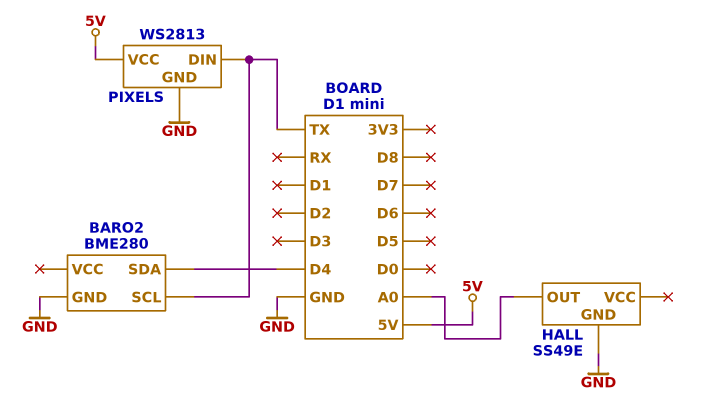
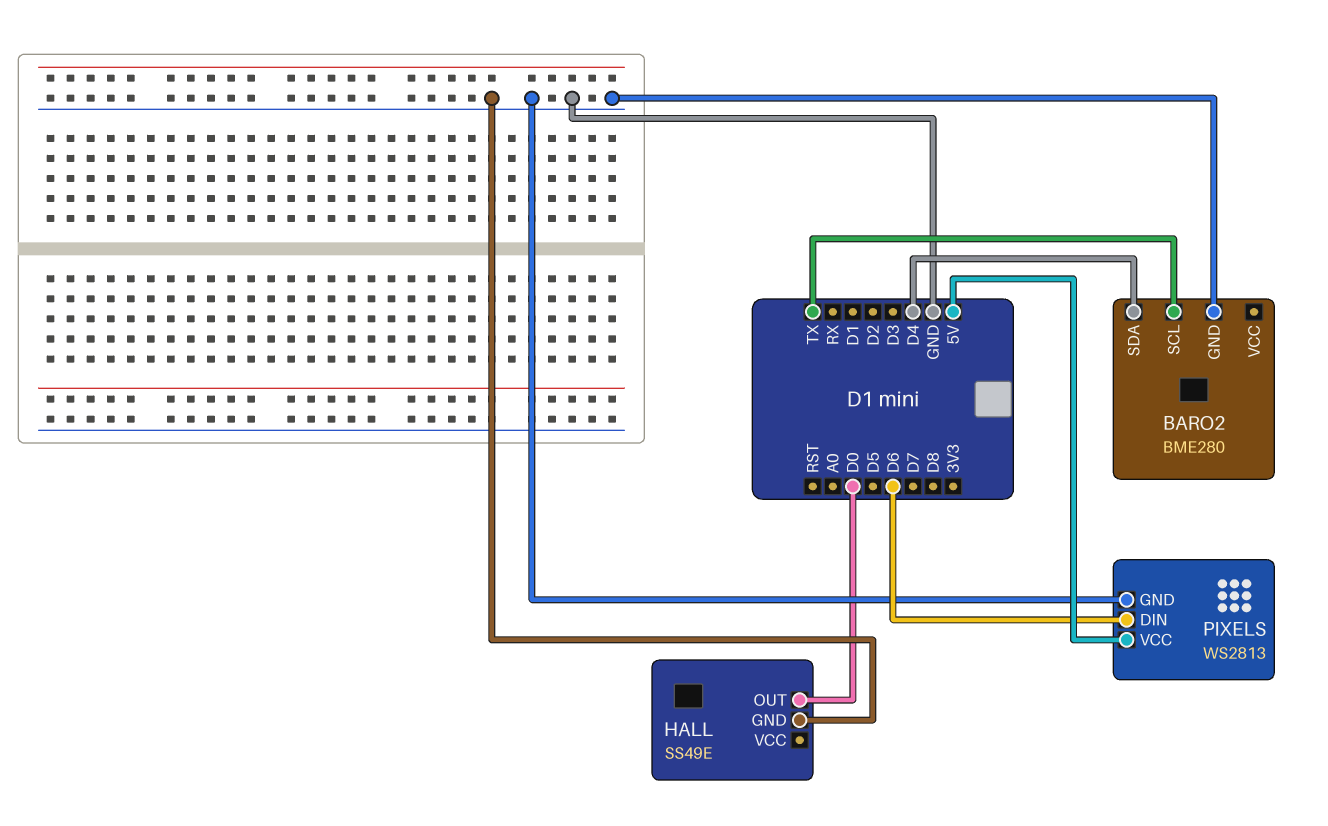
HALL pin OUT: A0 -> D0
PIXELS pin DIN: TX -> D6

